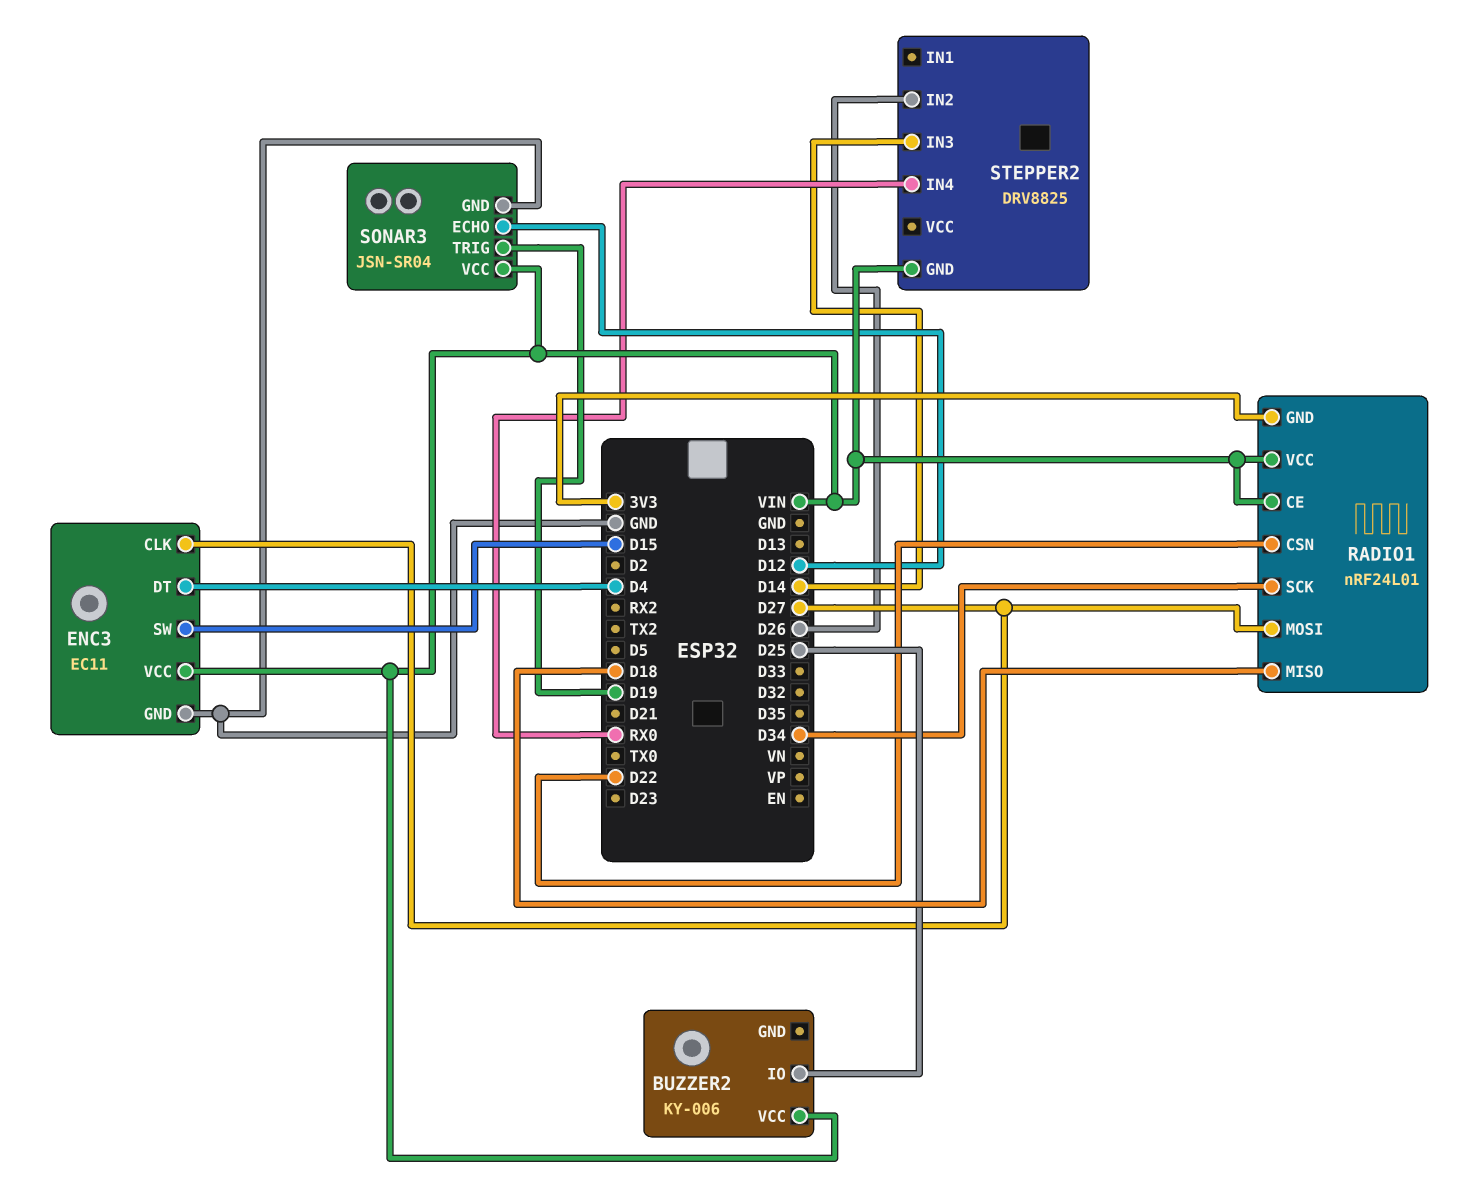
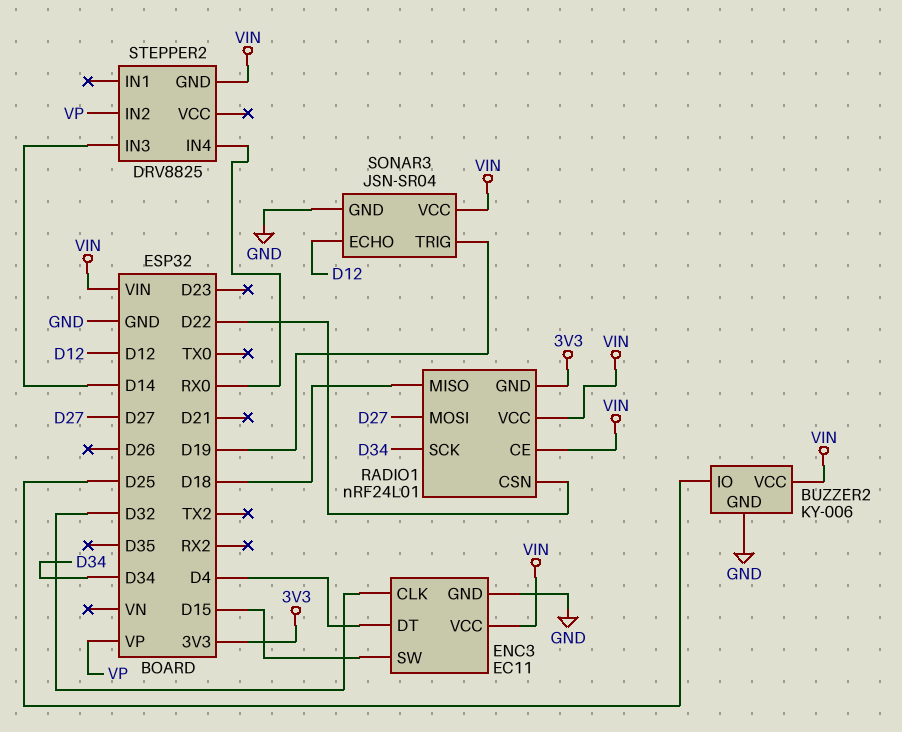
BUZZER2 pin GND: none -> GND
ENC3 pin CLK: D27 -> D32
STEPPER2 pin IN2: D26 -> VP

